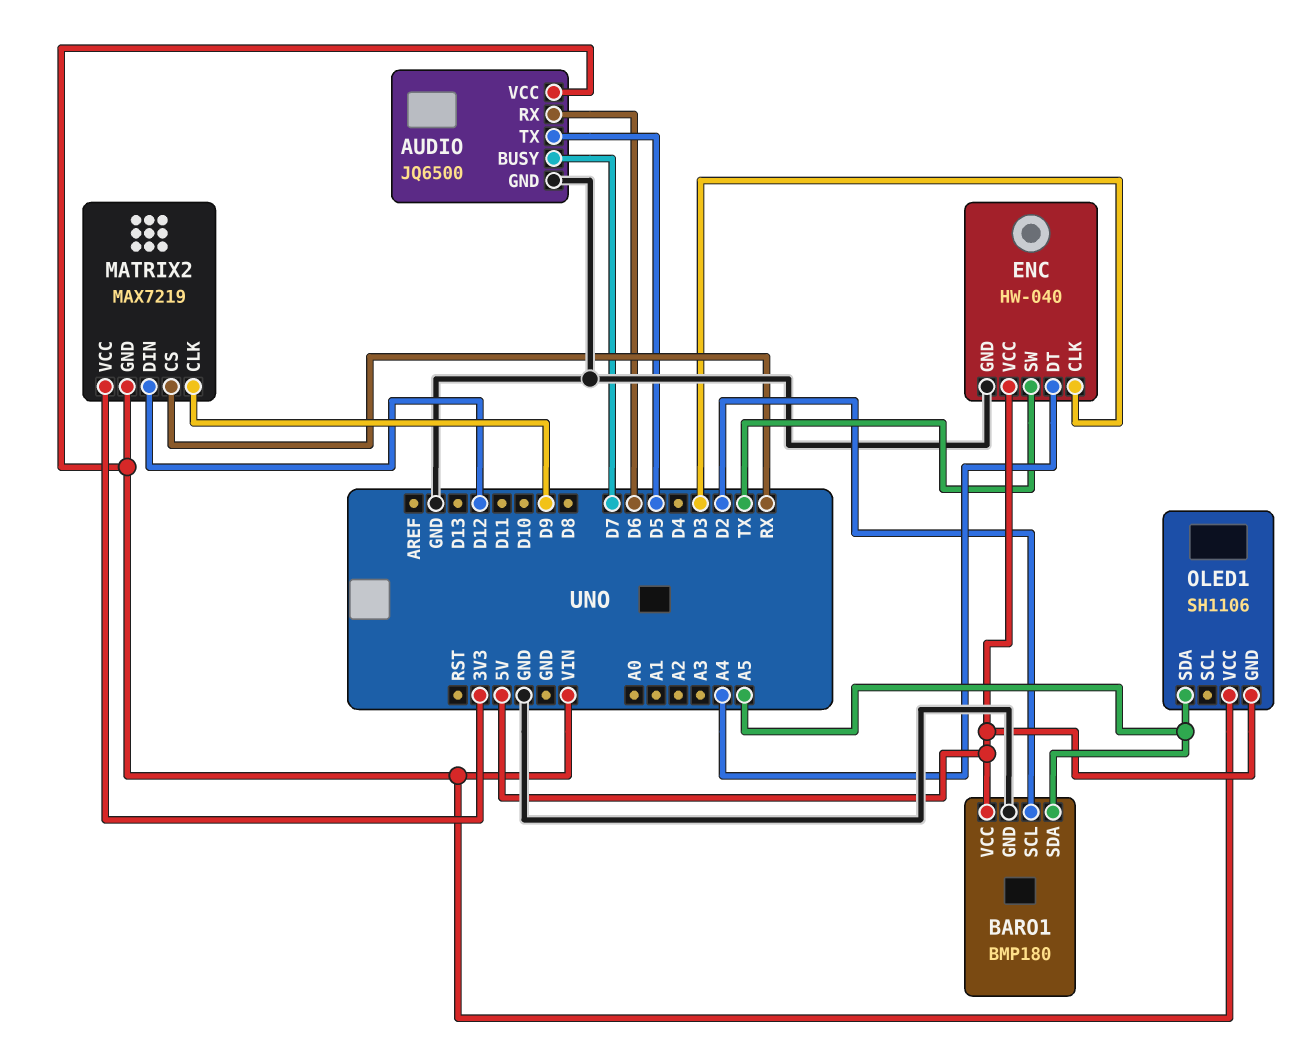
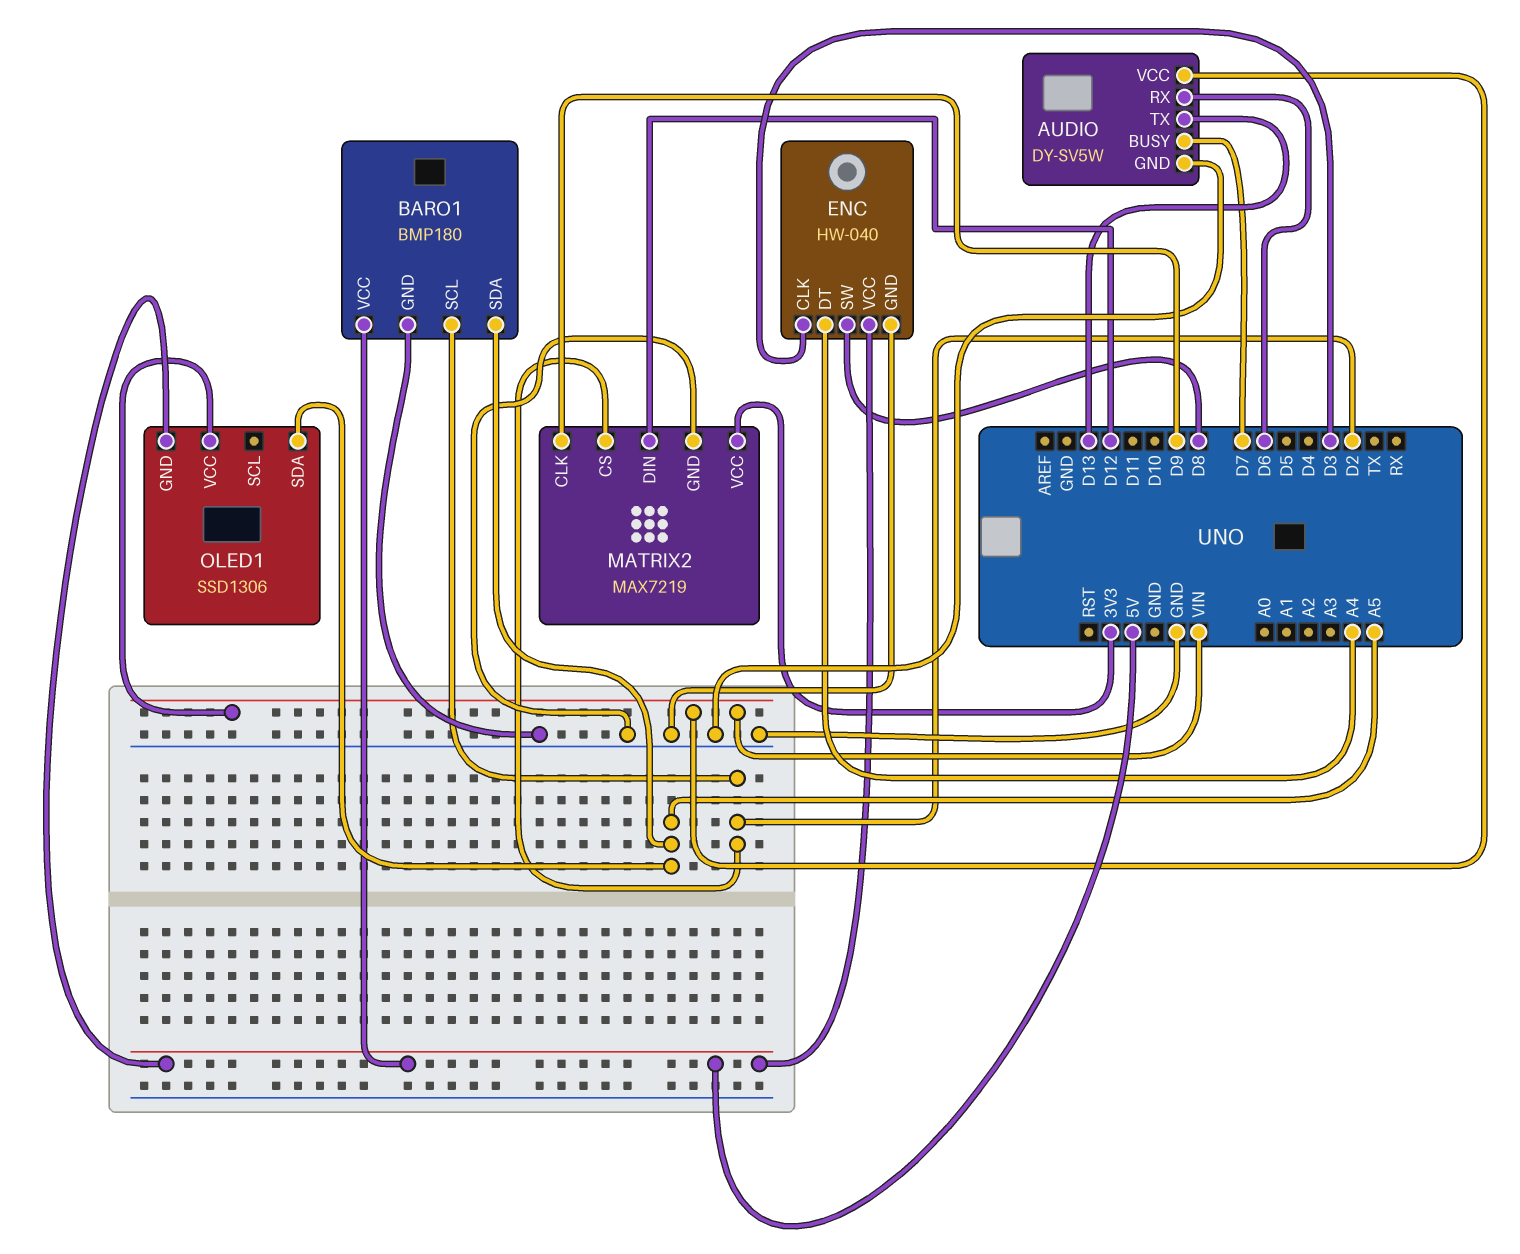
AUDIO: JQ6500 -> DY-SV5W
AUDIO pin TX: D5 -> D13
ENC pin SW: TX -> D8
MATRIX2 pin CS: RX -> D2
MATRIX2 pin GND: VIN -> GND
OLED1: SH1106 -> SSD1306

